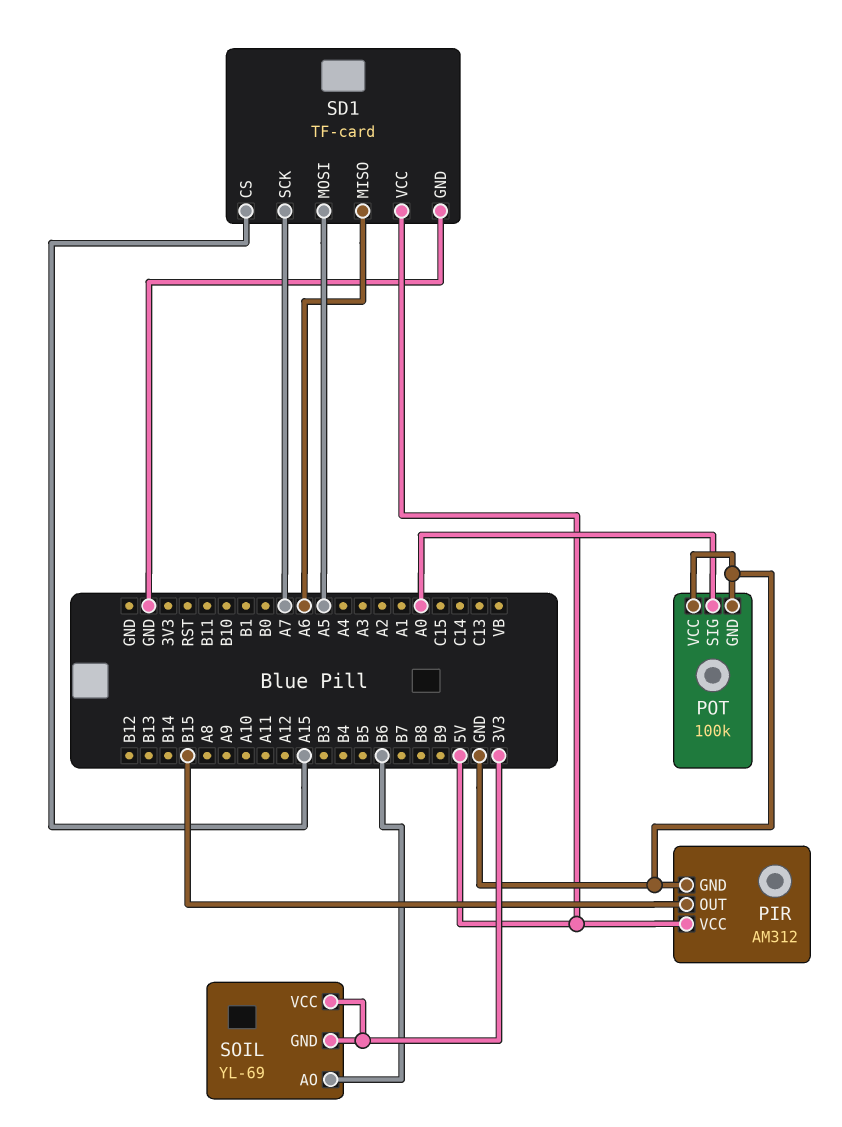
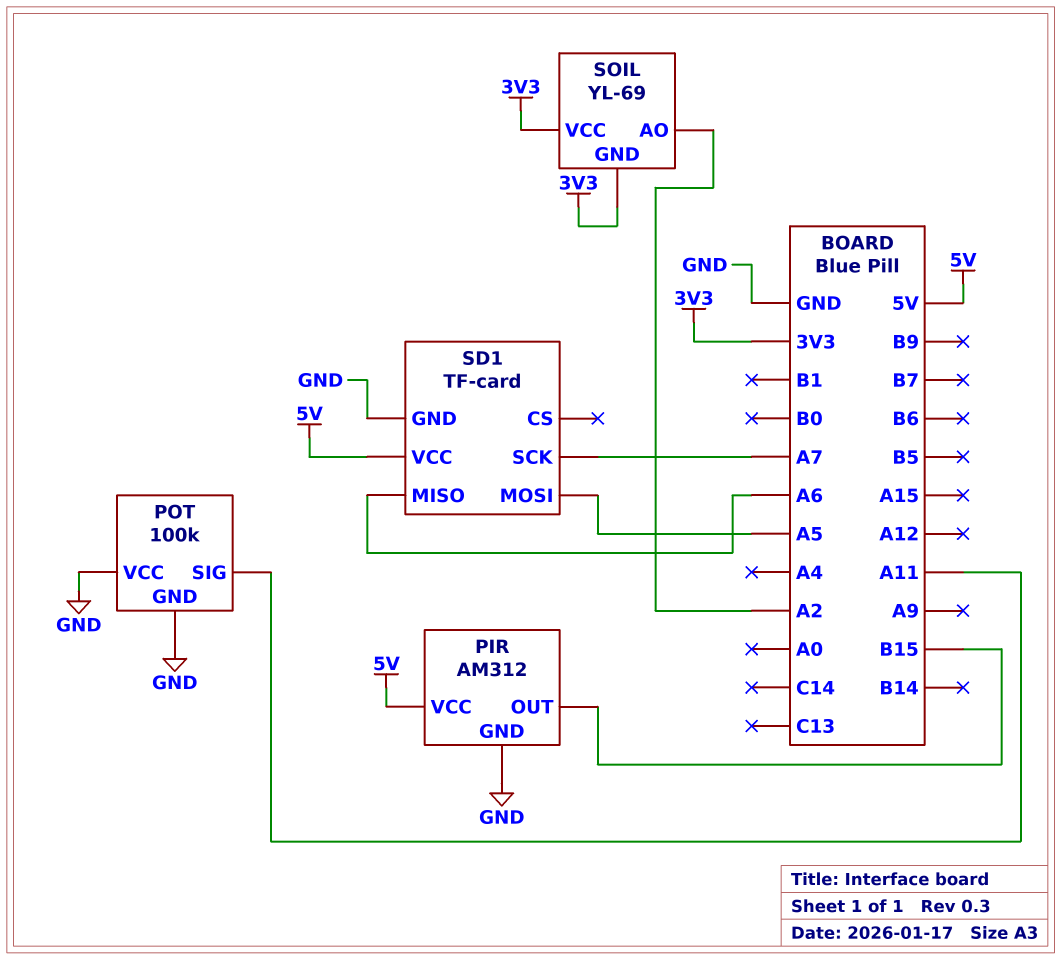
POT pin SIG: A0 -> A11
SD1 pin CS: A15 -> none
SOIL pin AO: B6 -> A2

